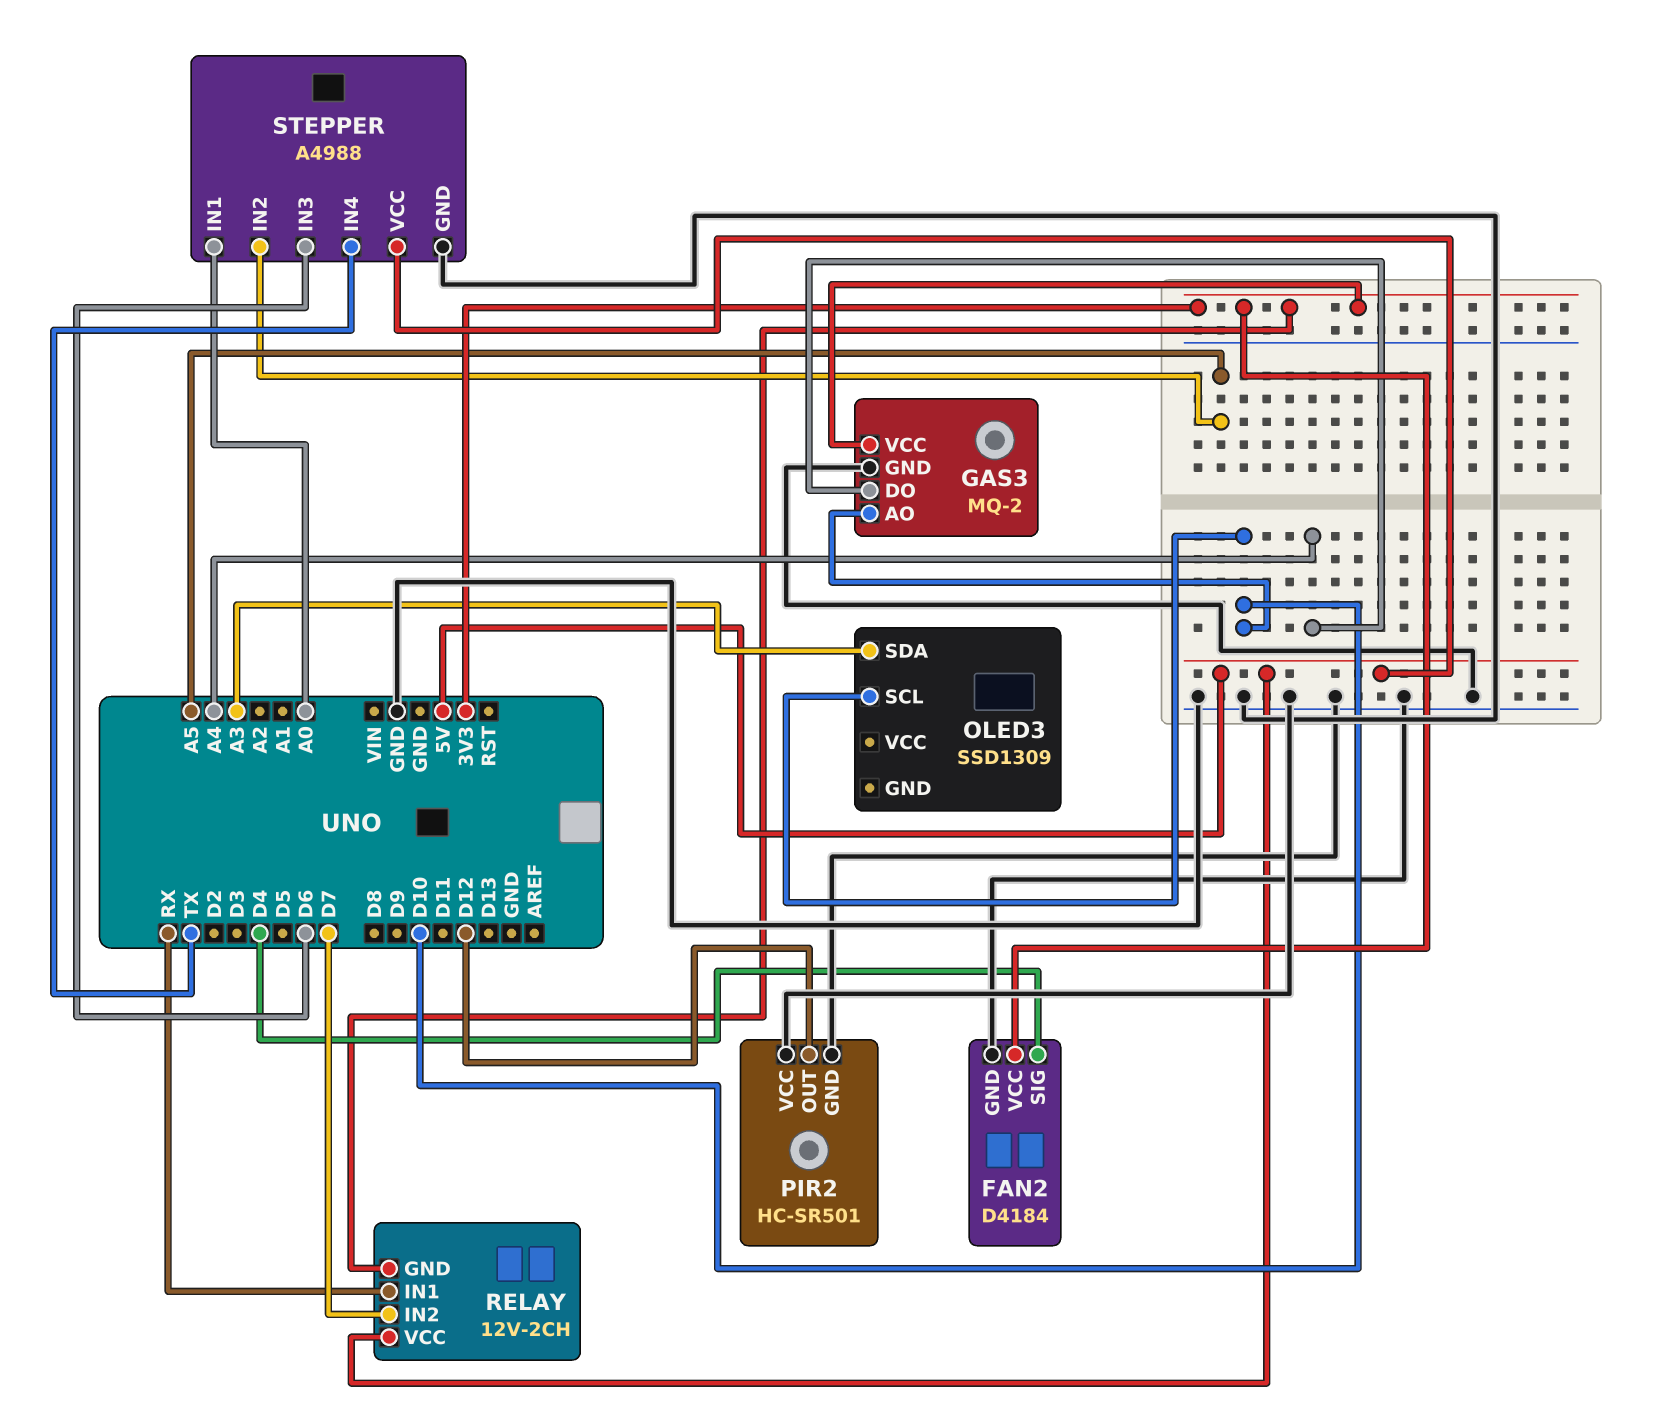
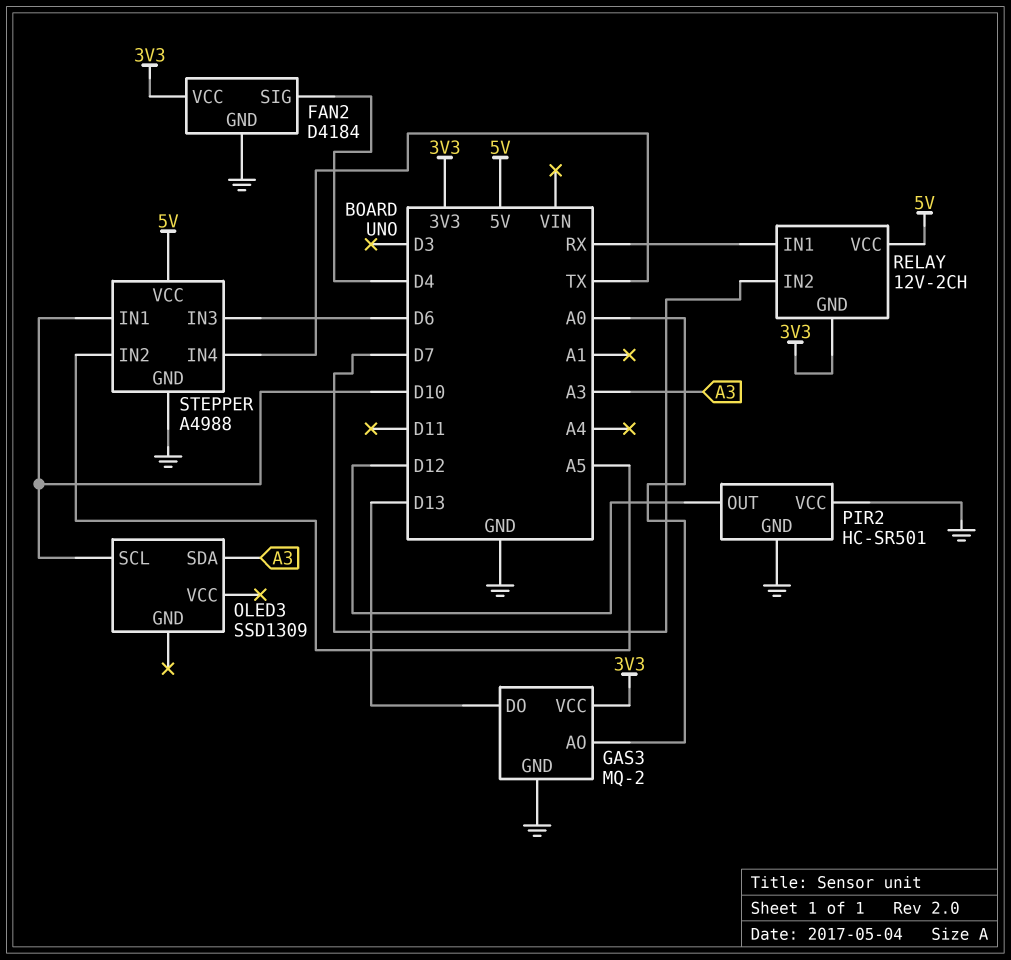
GAS3 pin AO: D10 -> A0
GAS3 pin DO: A4 -> D13
STEPPER pin IN1: A0 -> D10

